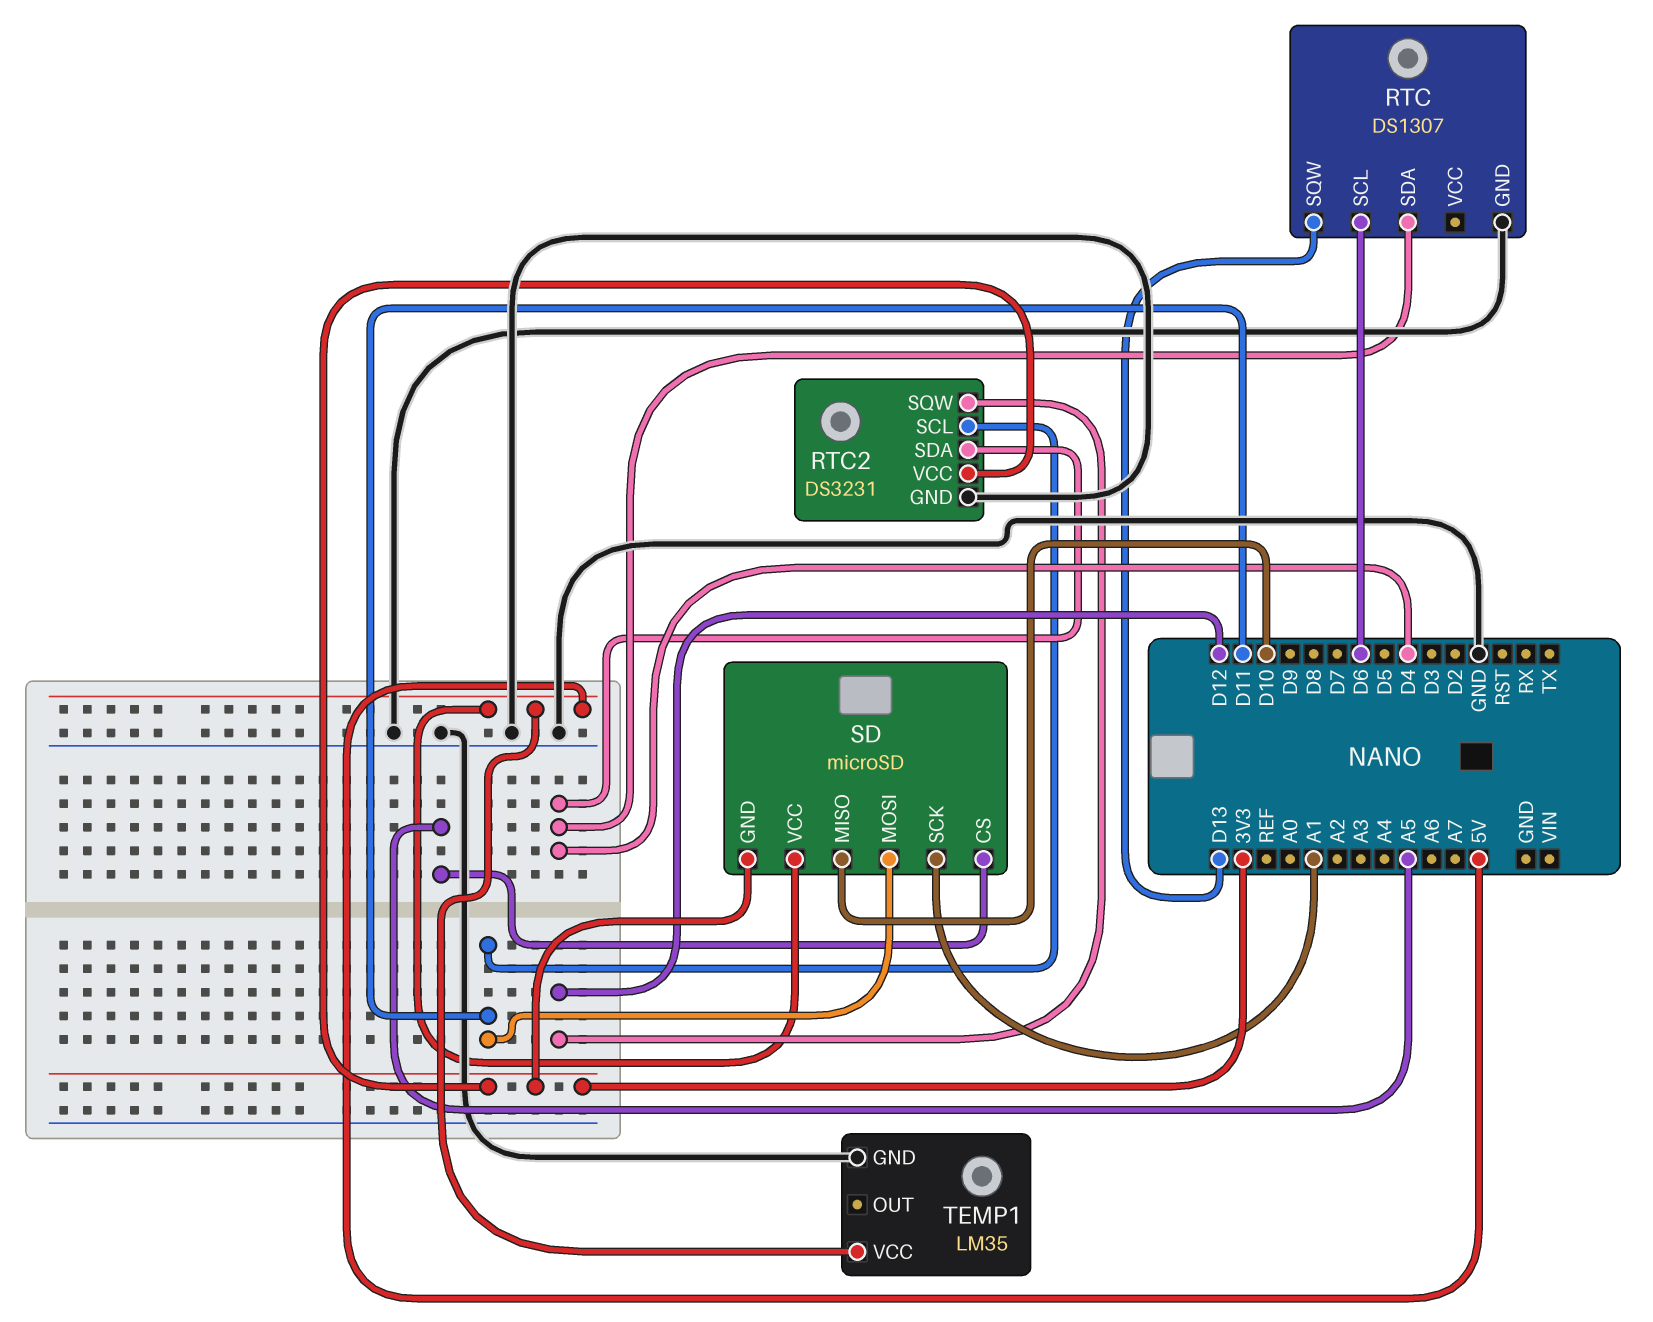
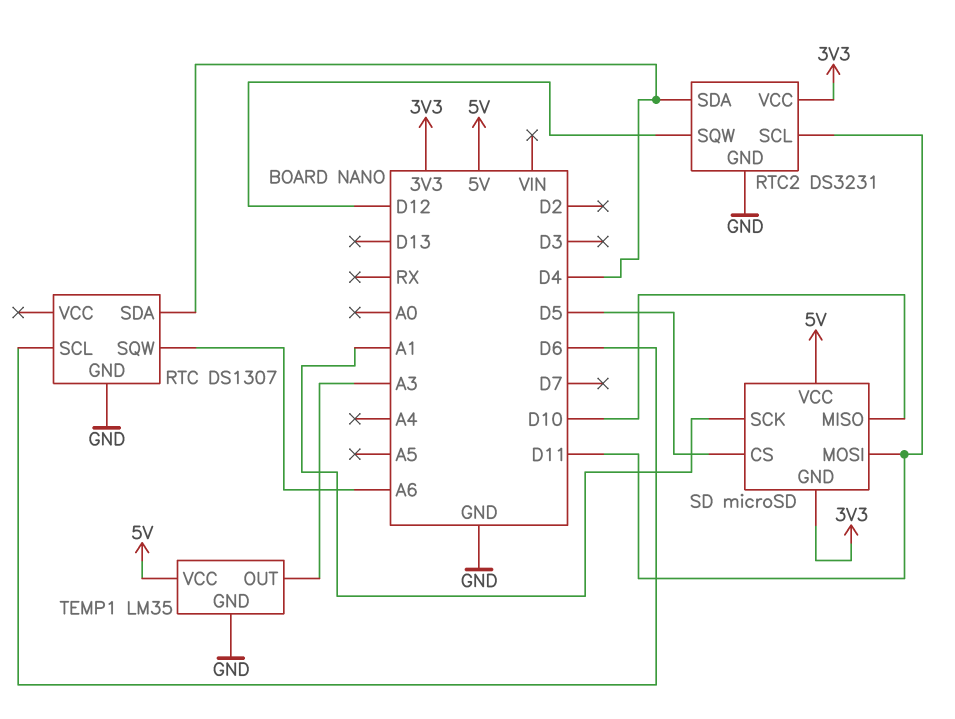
RTC pin SQW: D13 -> A6
SD pin CS: A5 -> D5
TEMP1 pin OUT: none -> A3

